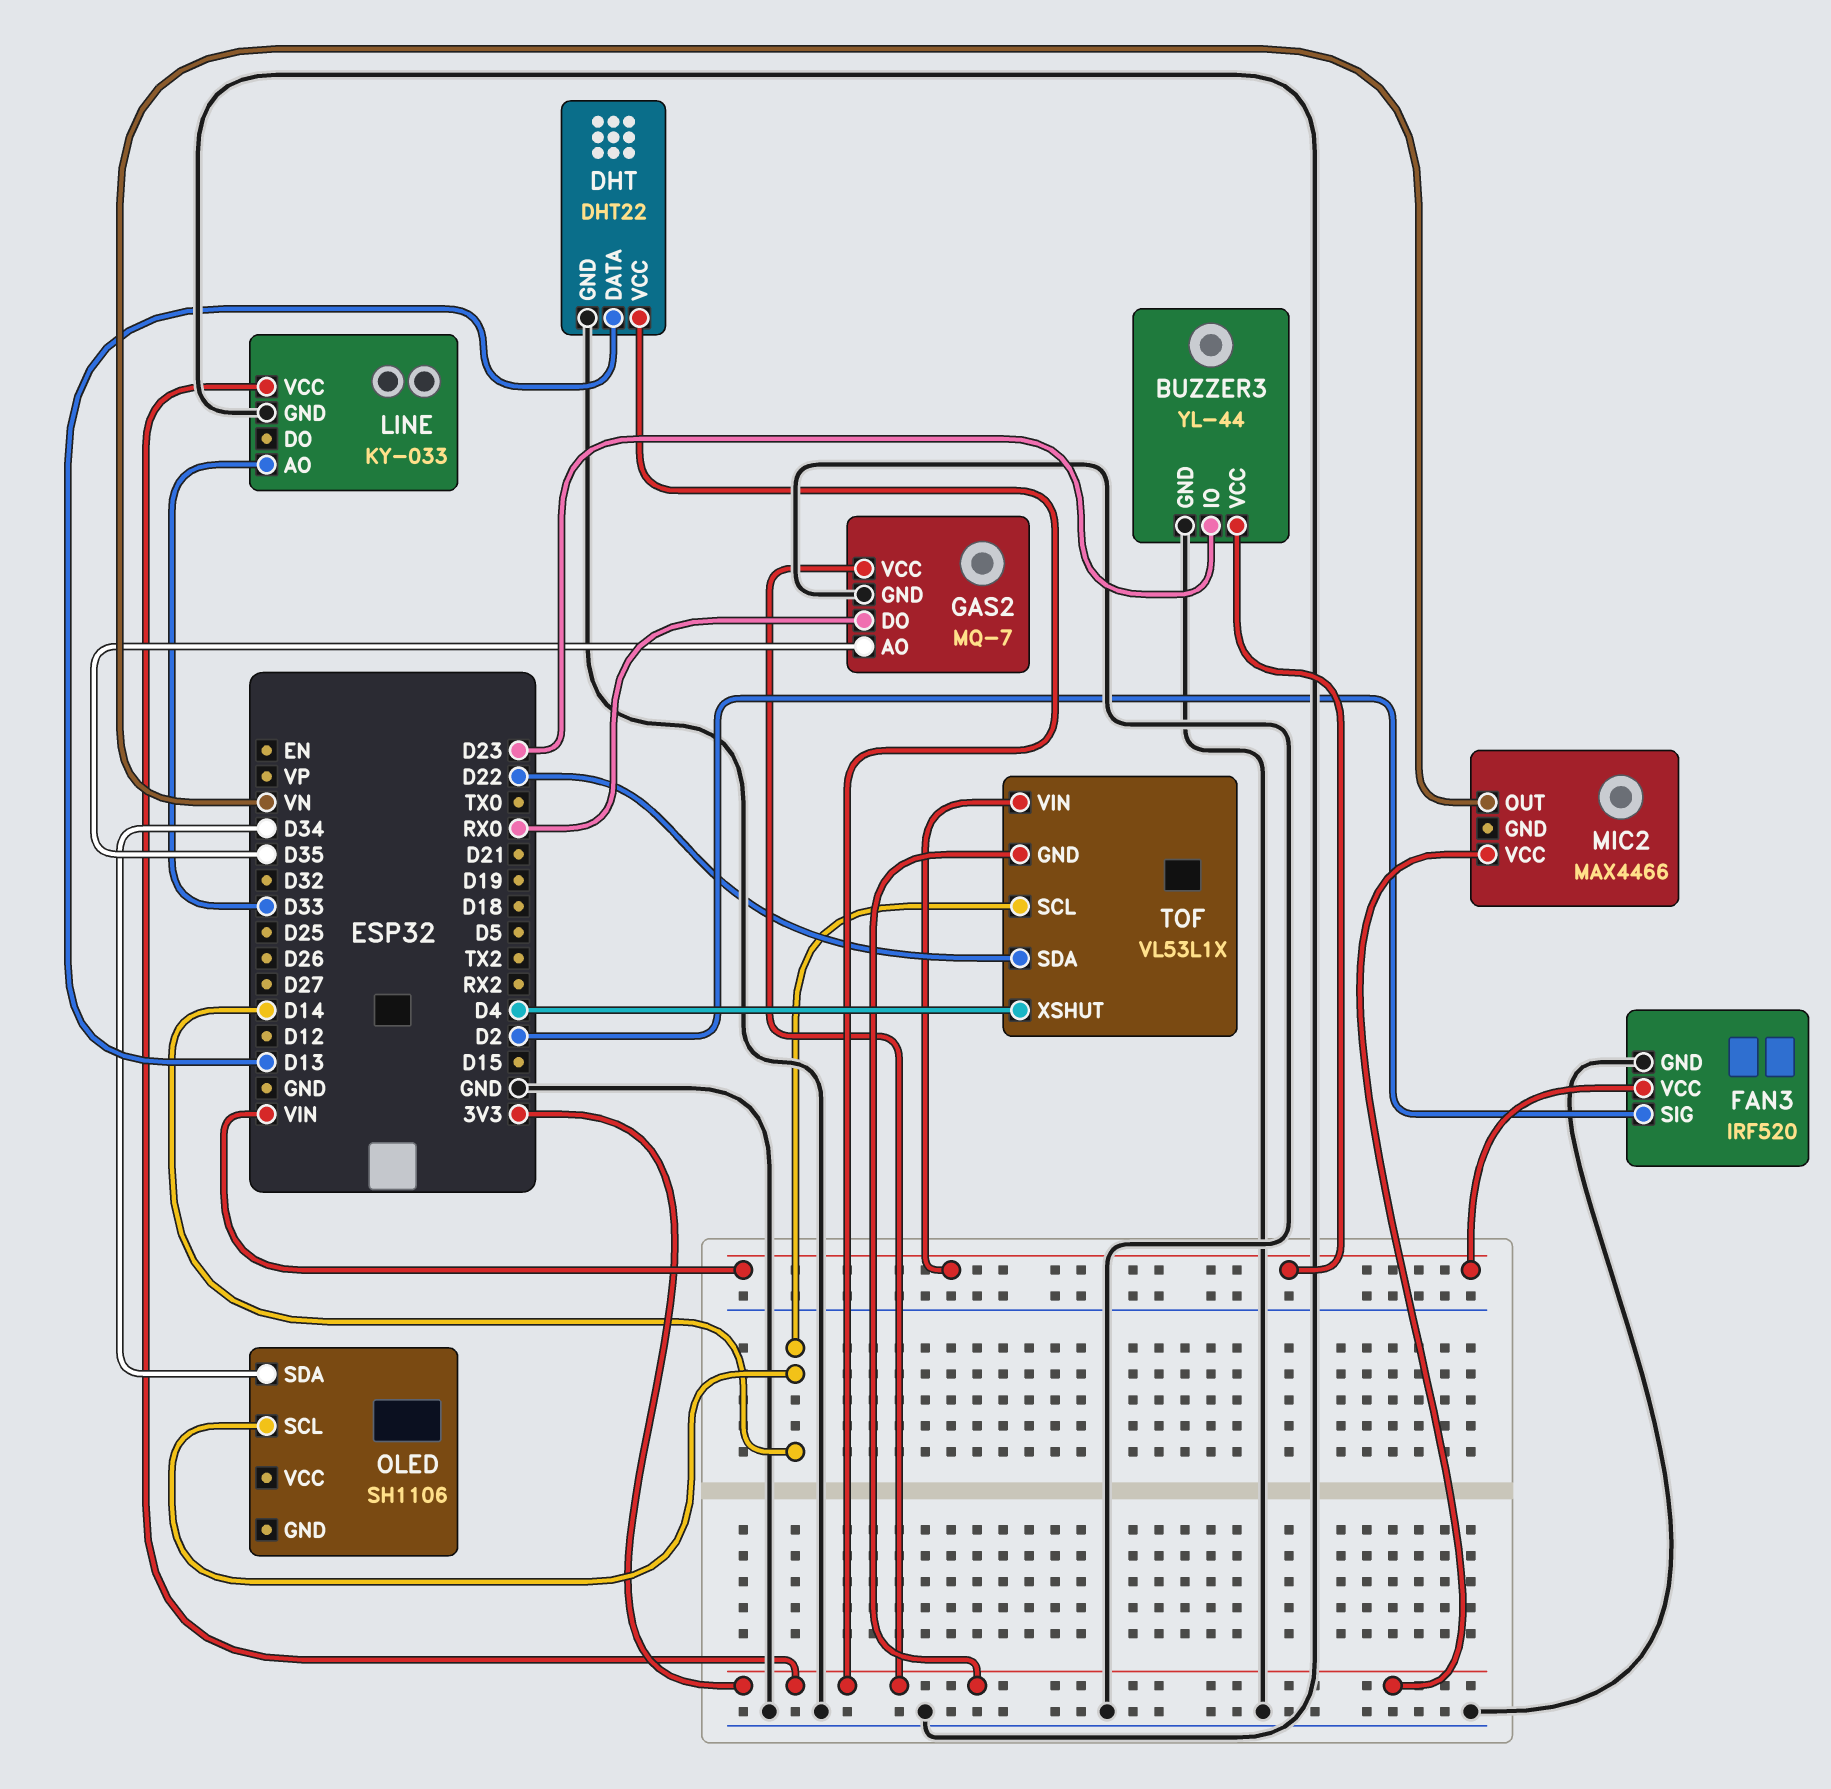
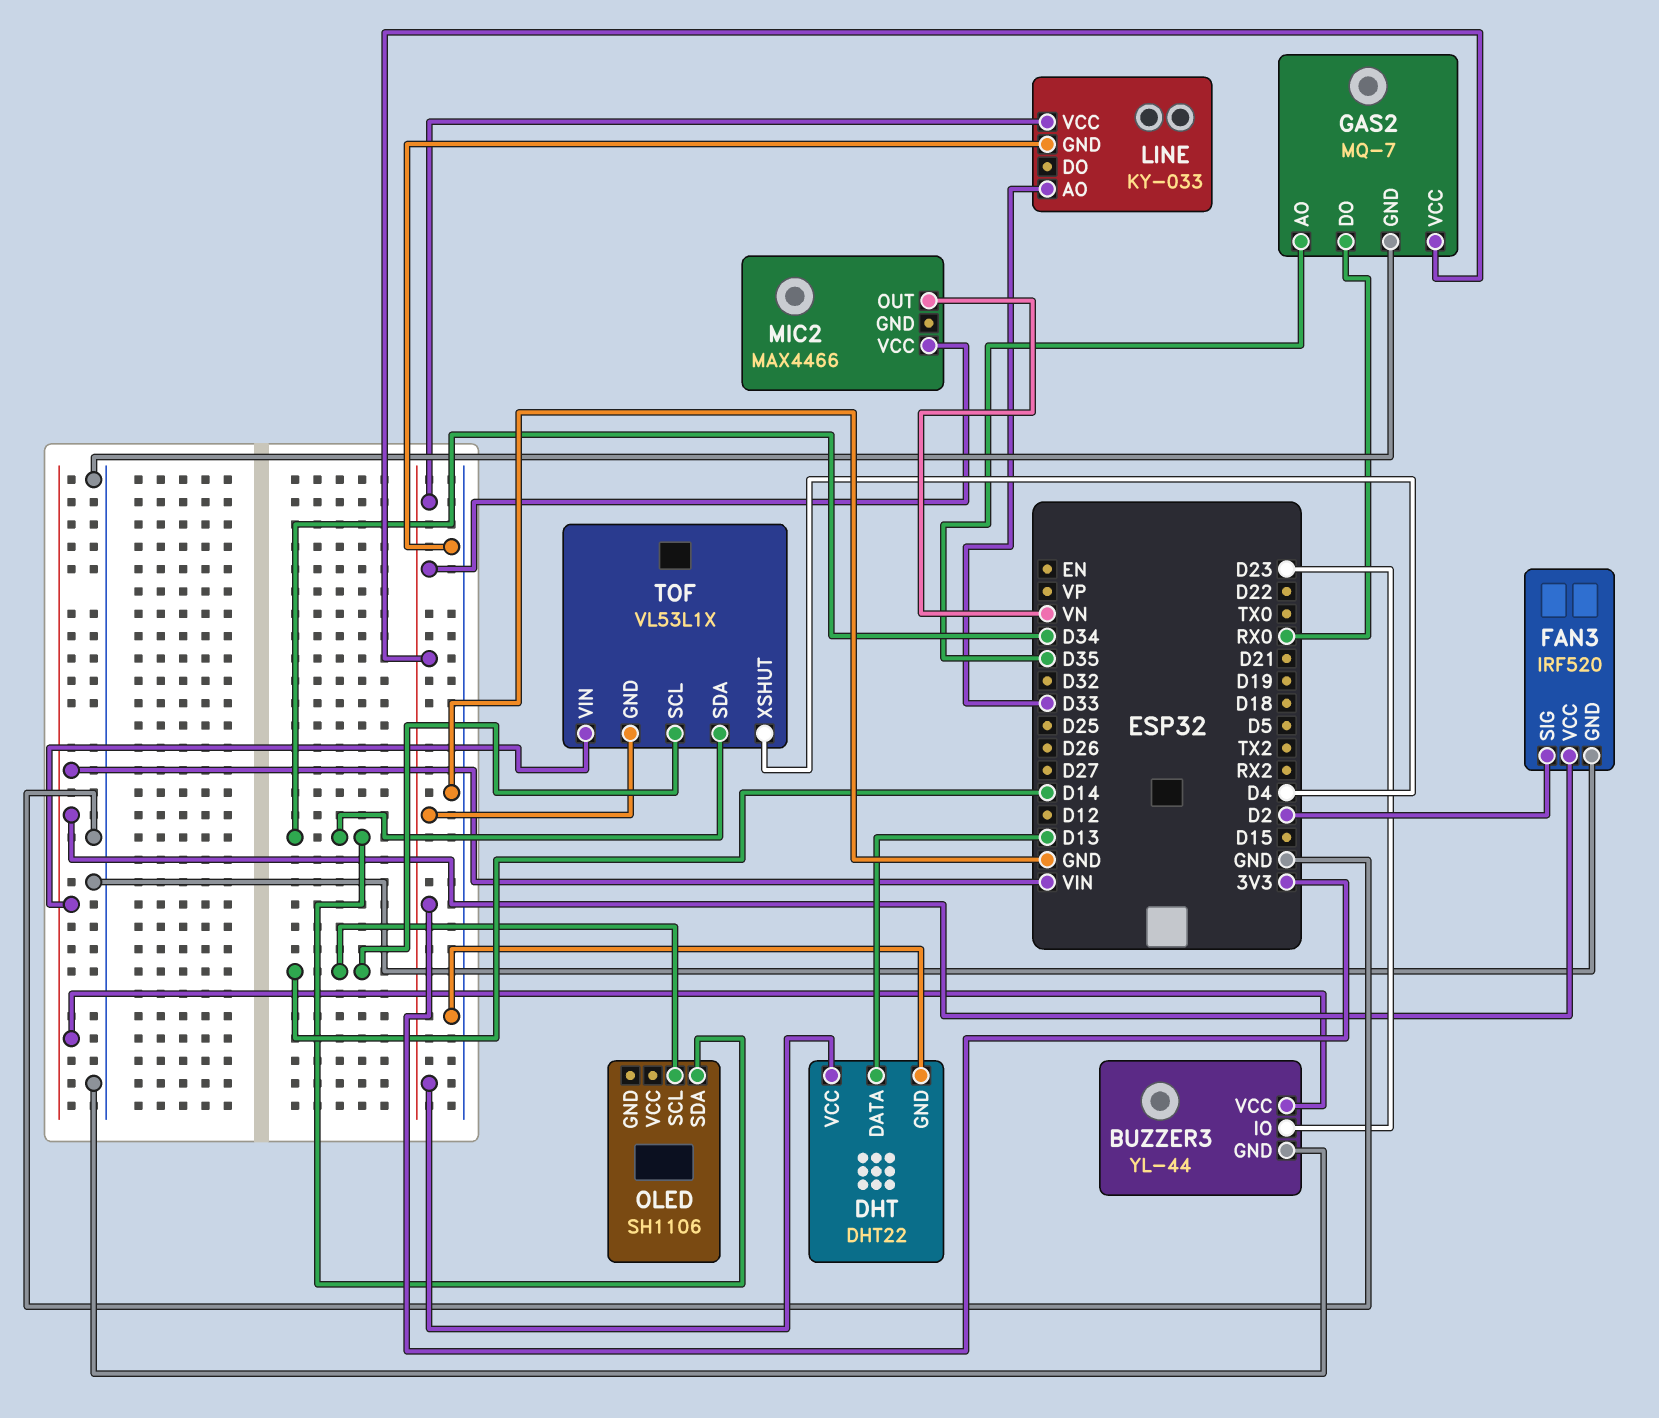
TOF pin SDA: D22 -> D34

